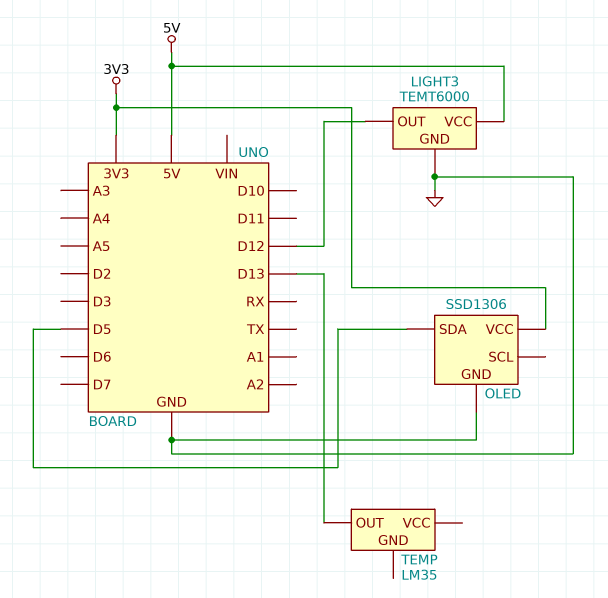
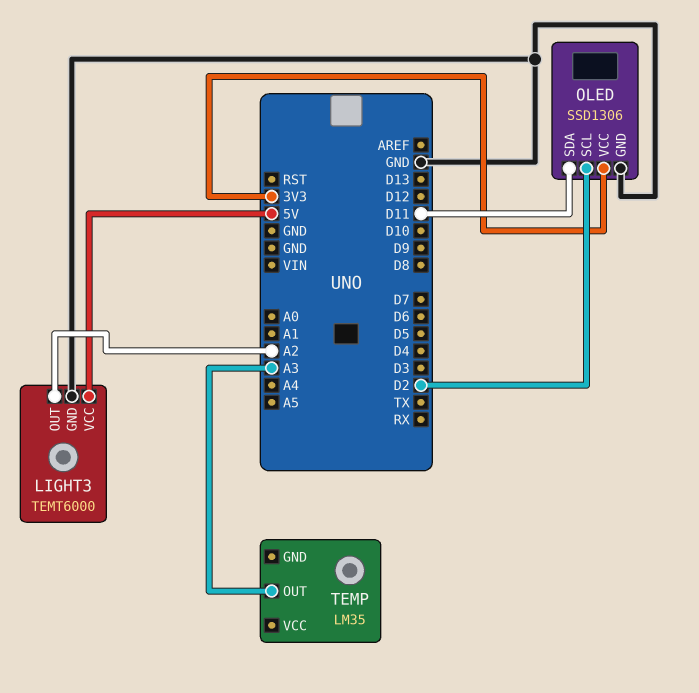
LIGHT3 pin OUT: D12 -> A2
OLED pin SCL: none -> D2
OLED pin SDA: D5 -> D11
TEMP pin OUT: D13 -> A3

